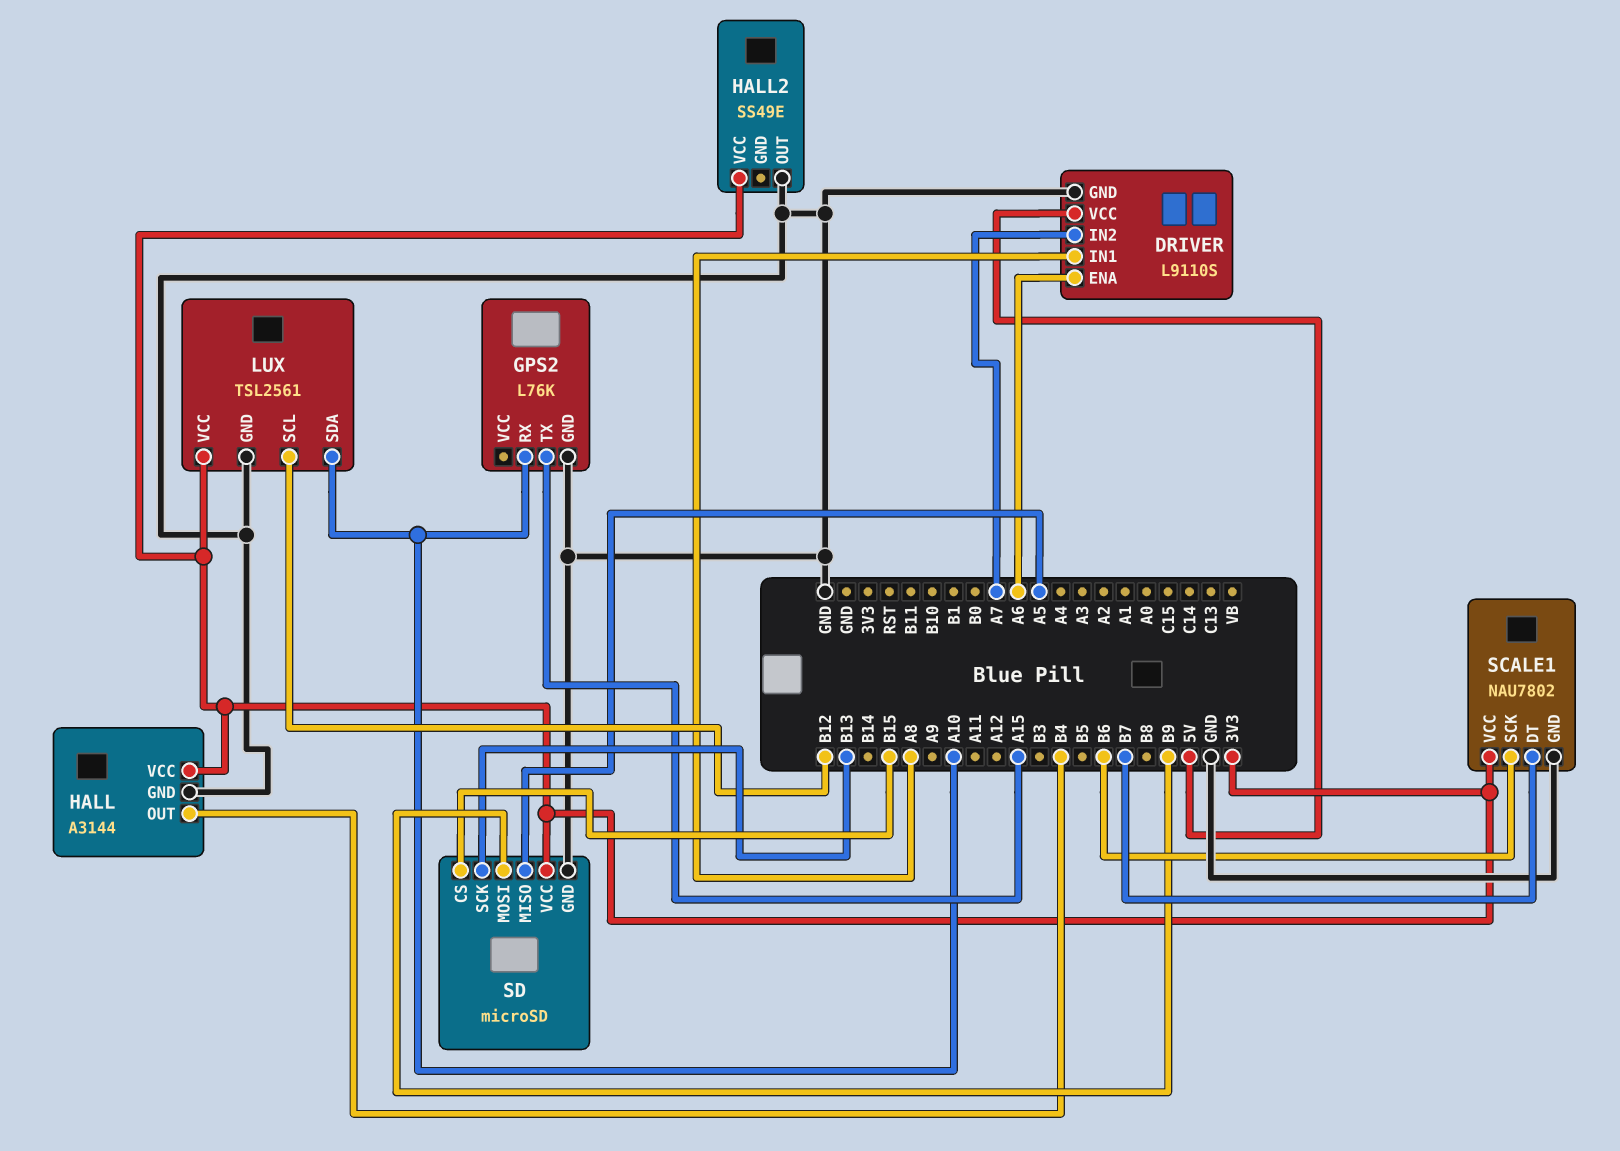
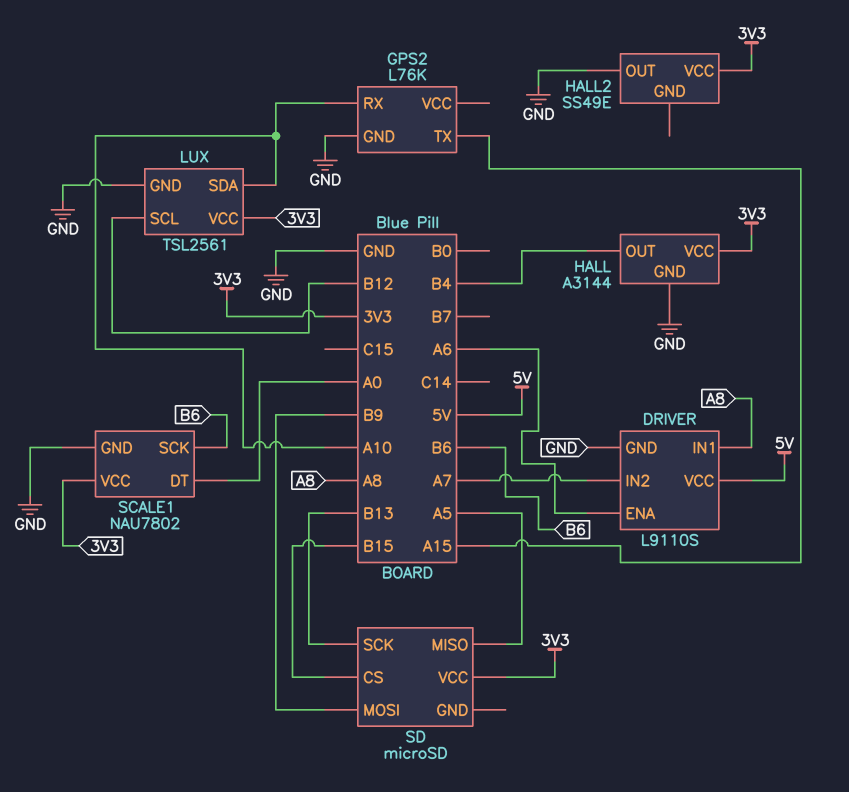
SCALE1 pin DT: B7 -> A0
SD pin GND: GND -> none

